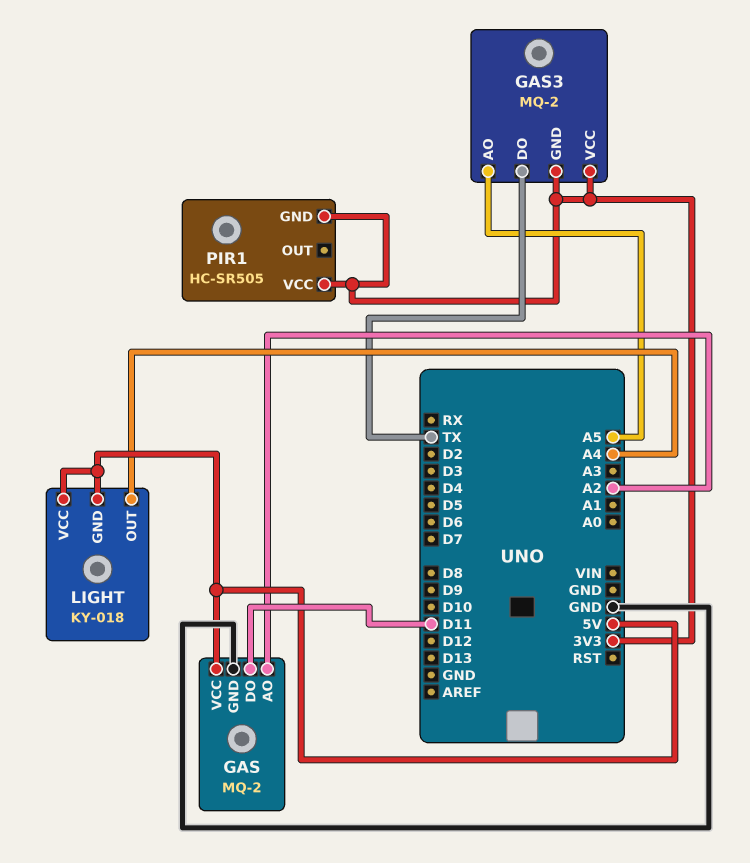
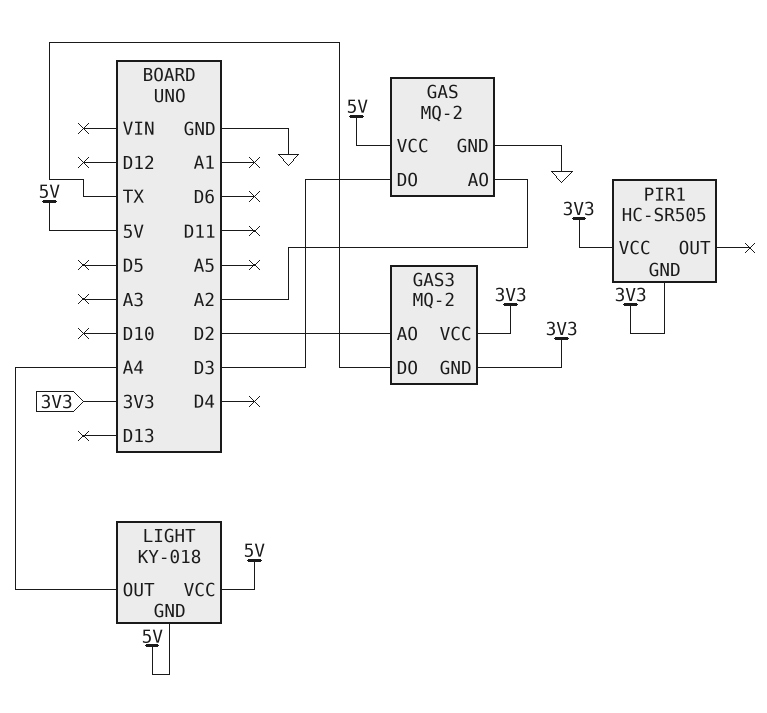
GAS pin DO: D11 -> D3
GAS3 pin AO: A5 -> D2

